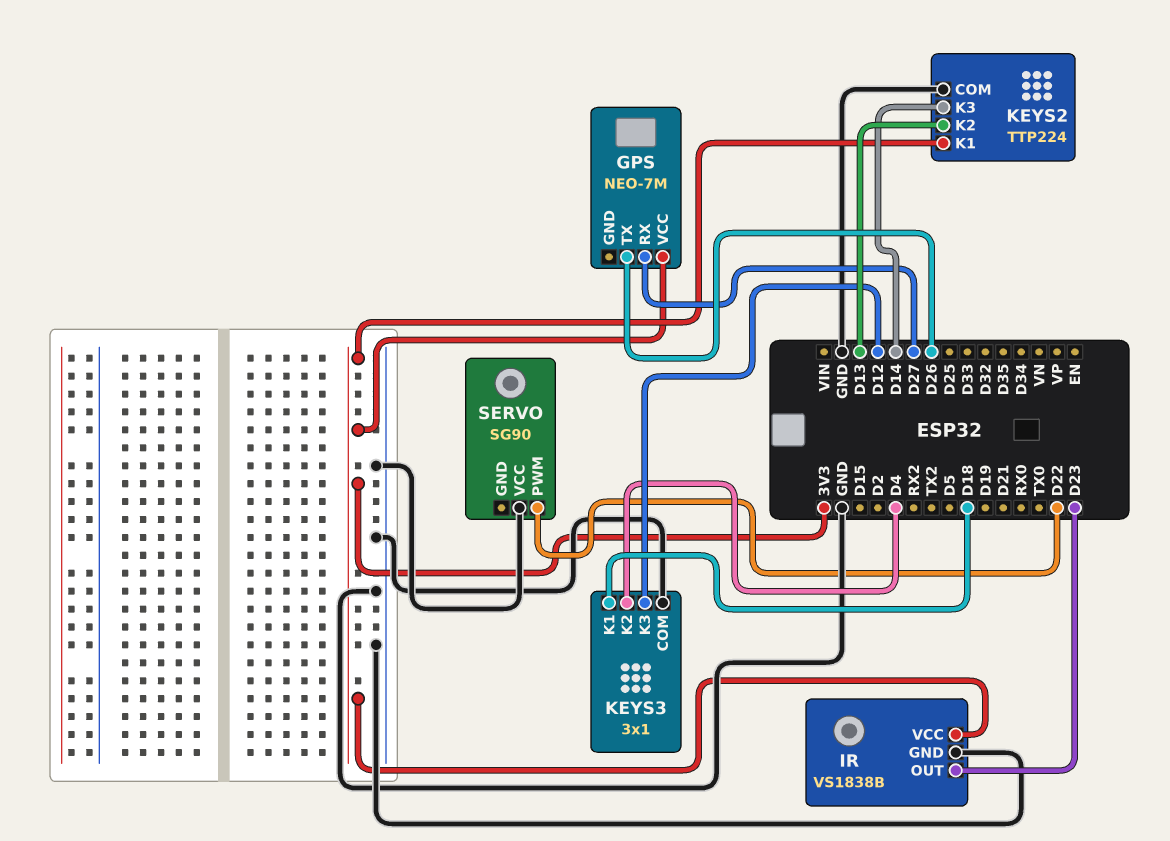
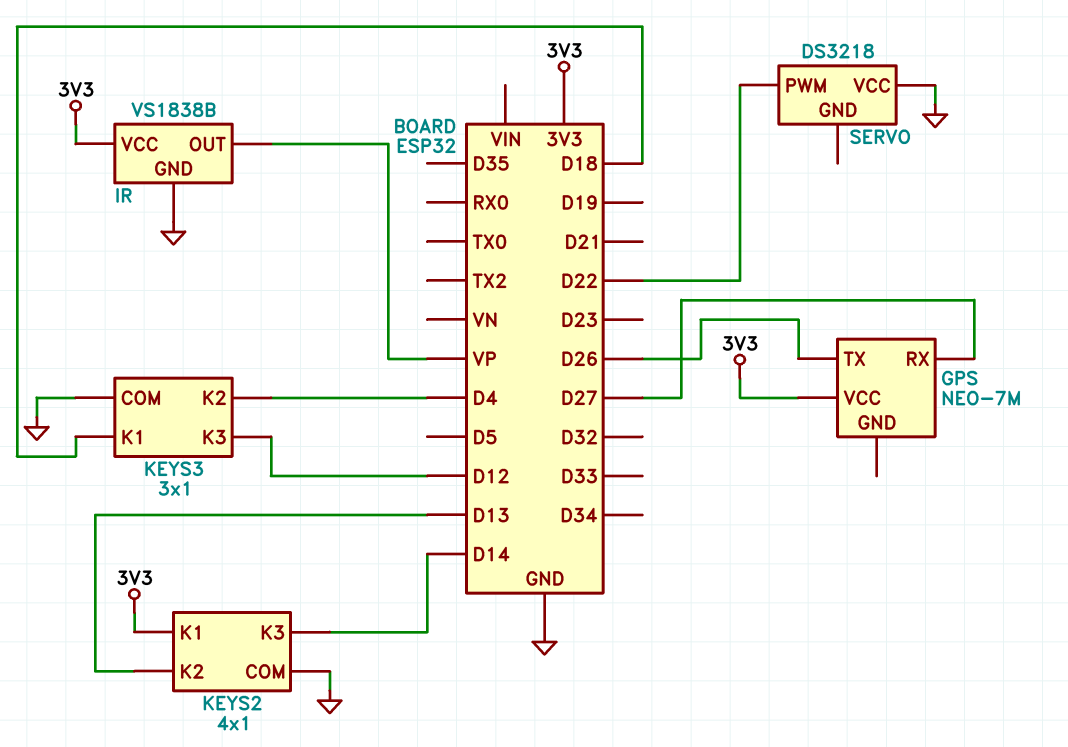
IR pin OUT: D23 -> VP
KEYS2: TTP224 -> 4x1
SERVO: SG90 -> DS3218

